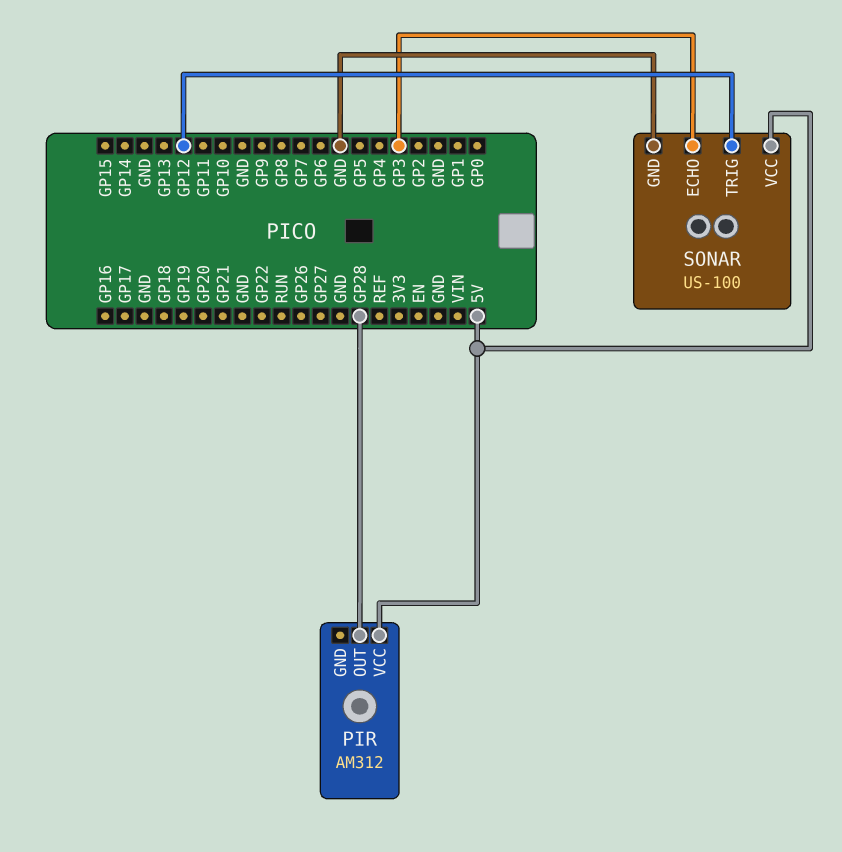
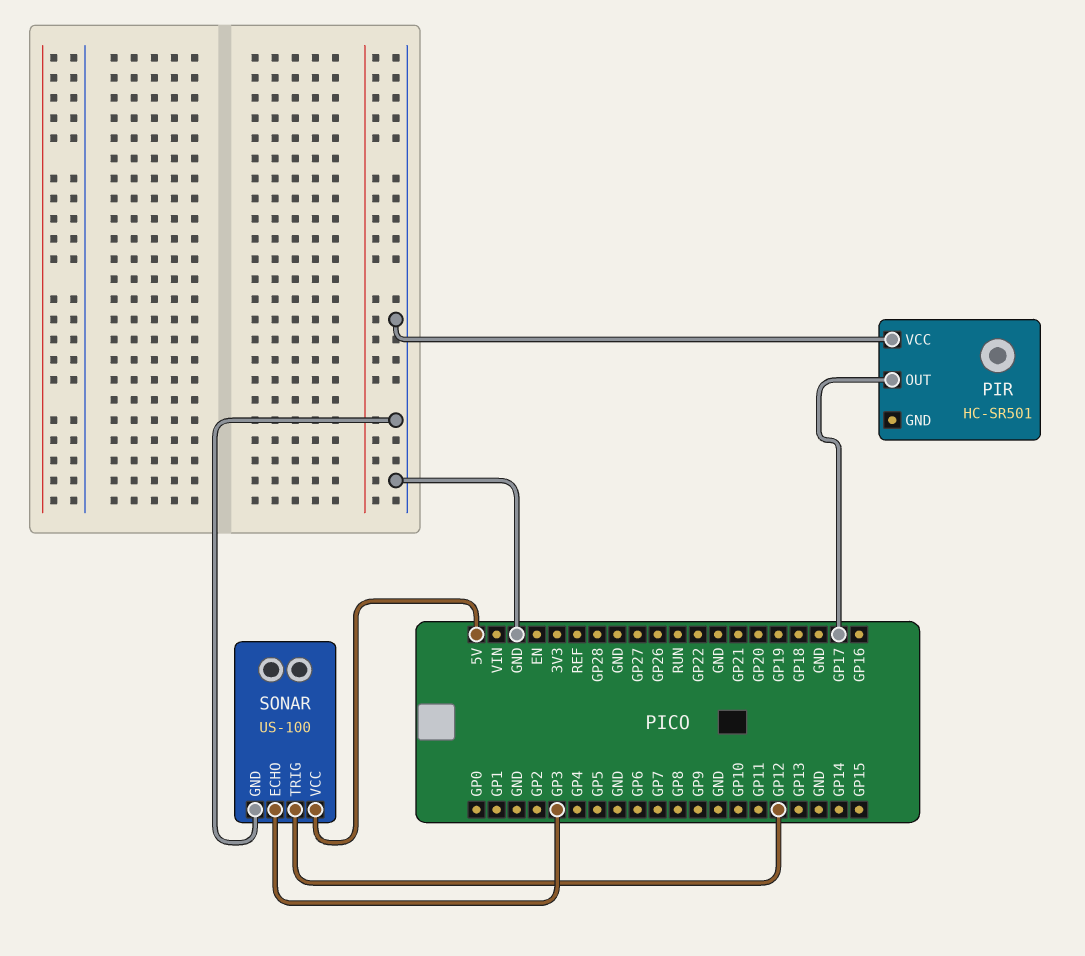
PIR: AM312 -> HC-SR501
PIR pin OUT: GP28 -> GP17
PIR pin VCC: 5V -> GND

